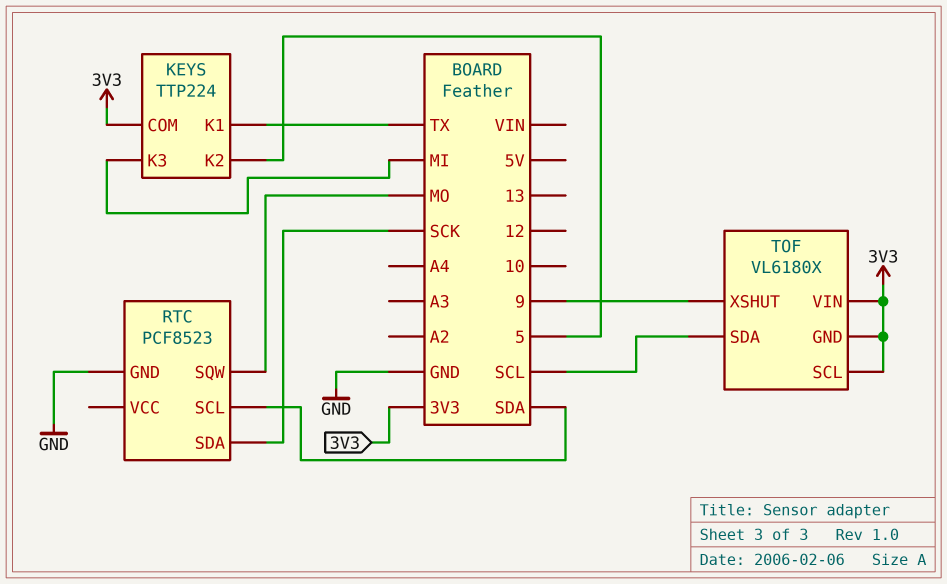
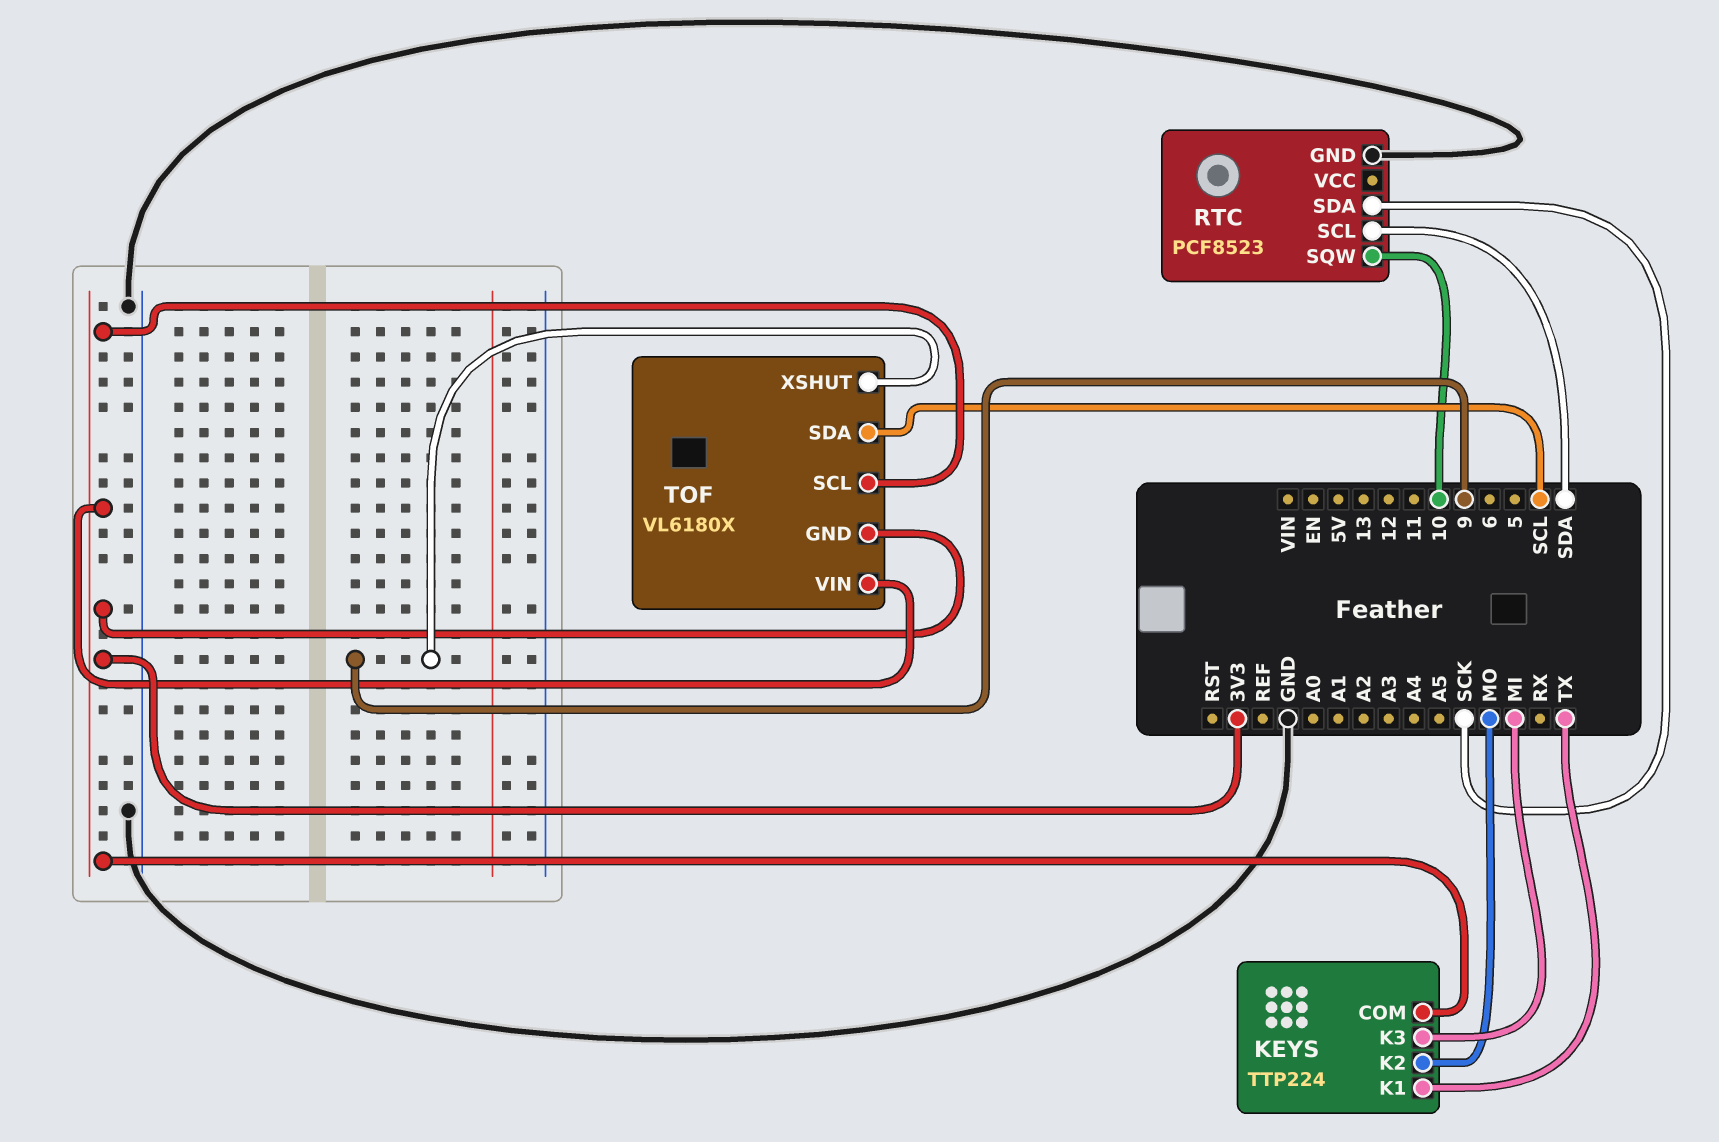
KEYS pin K2: 5 -> MO
RTC pin SQW: MO -> 10

